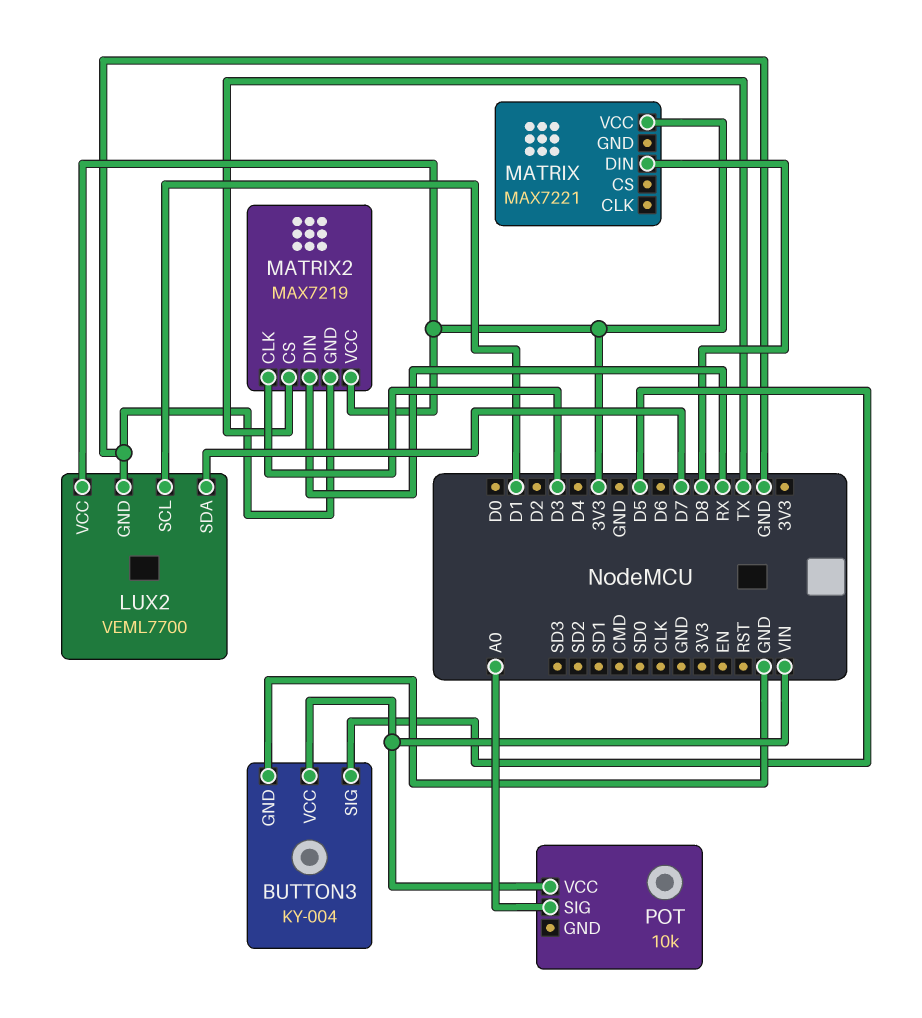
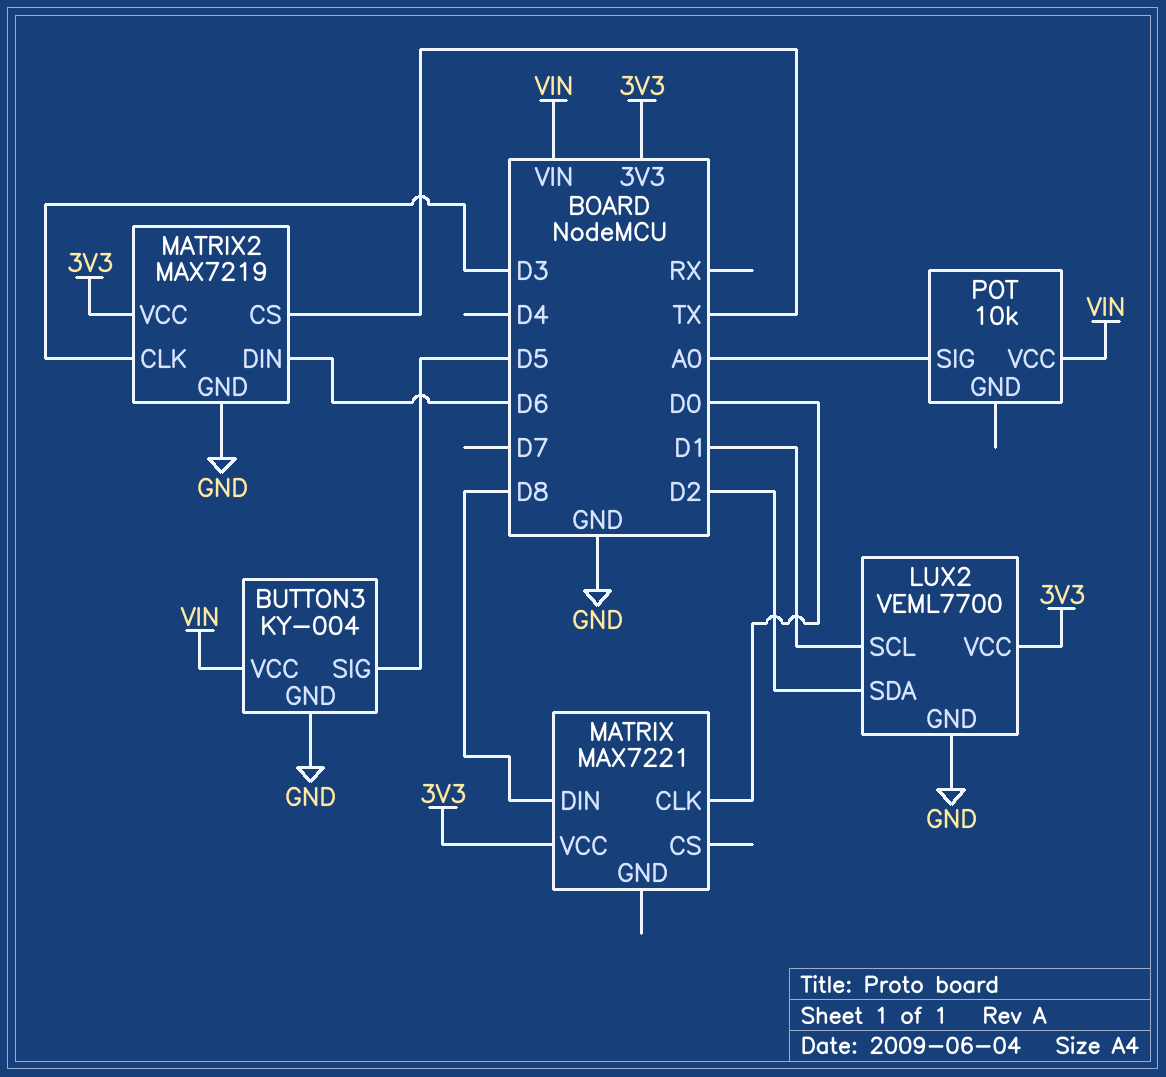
LUX2 pin SDA: D7 -> D2
MATRIX pin CLK: none -> D0
MATRIX2 pin DIN: RX -> D6

